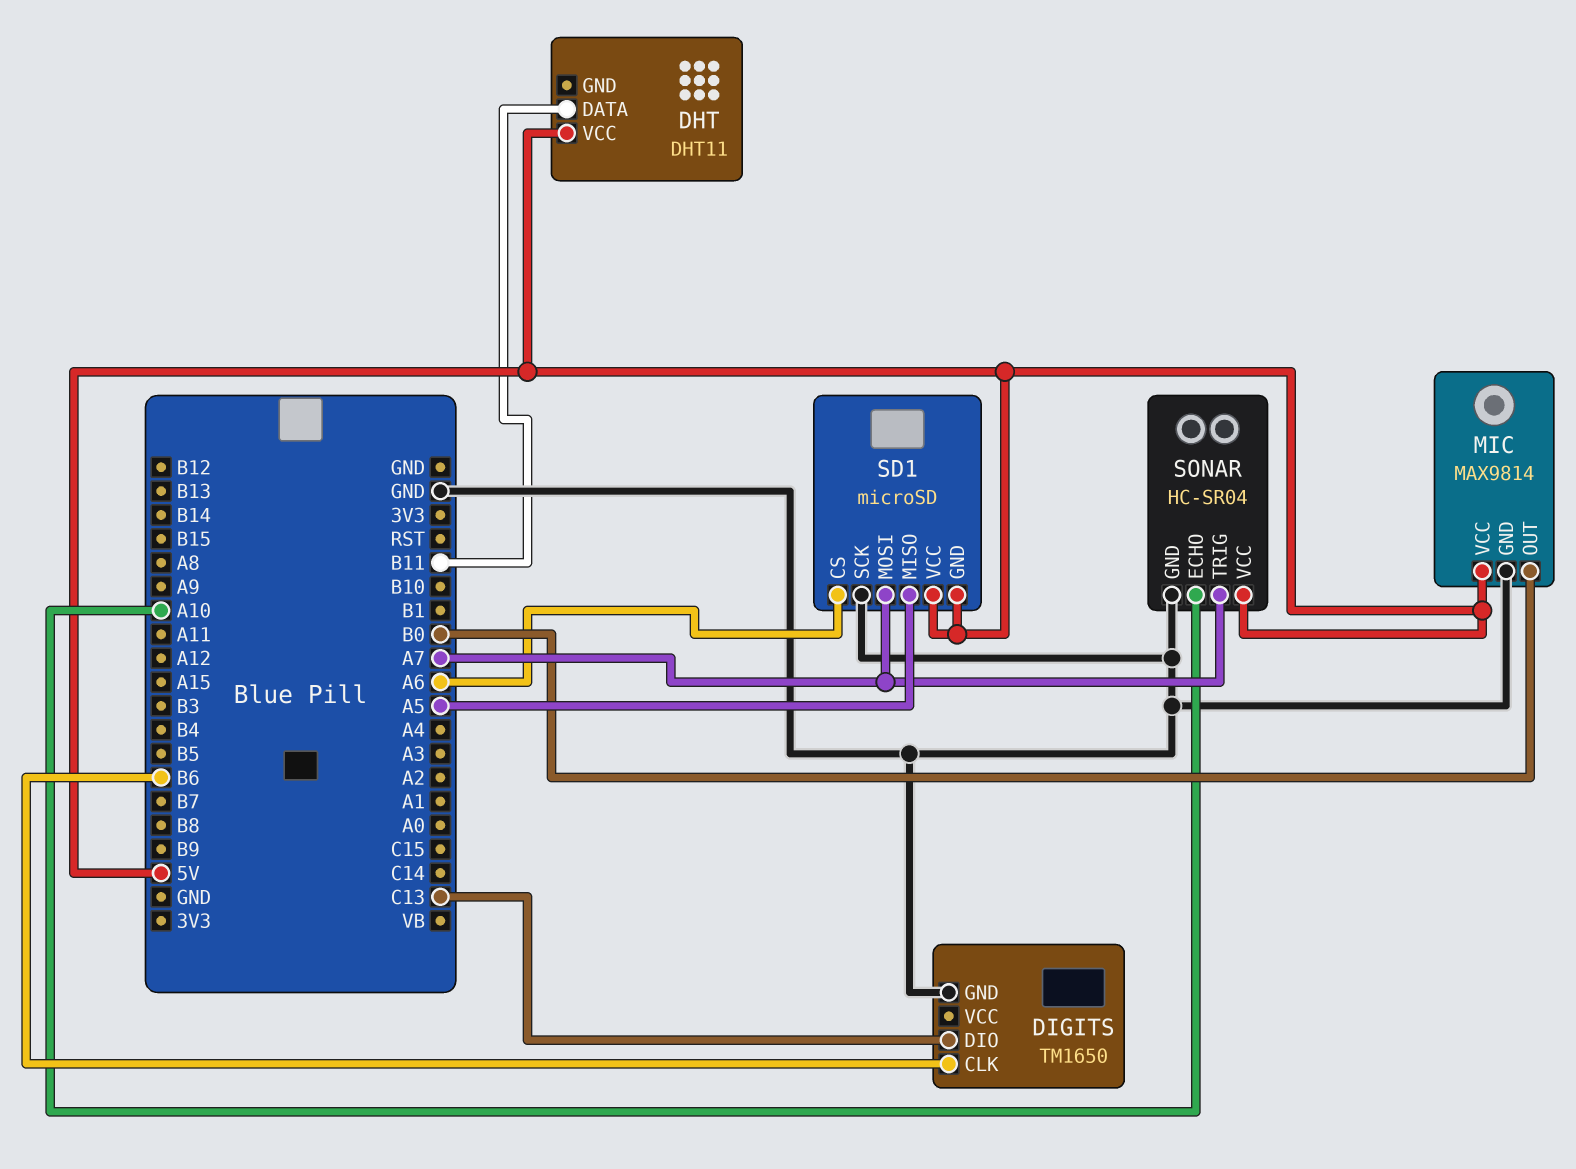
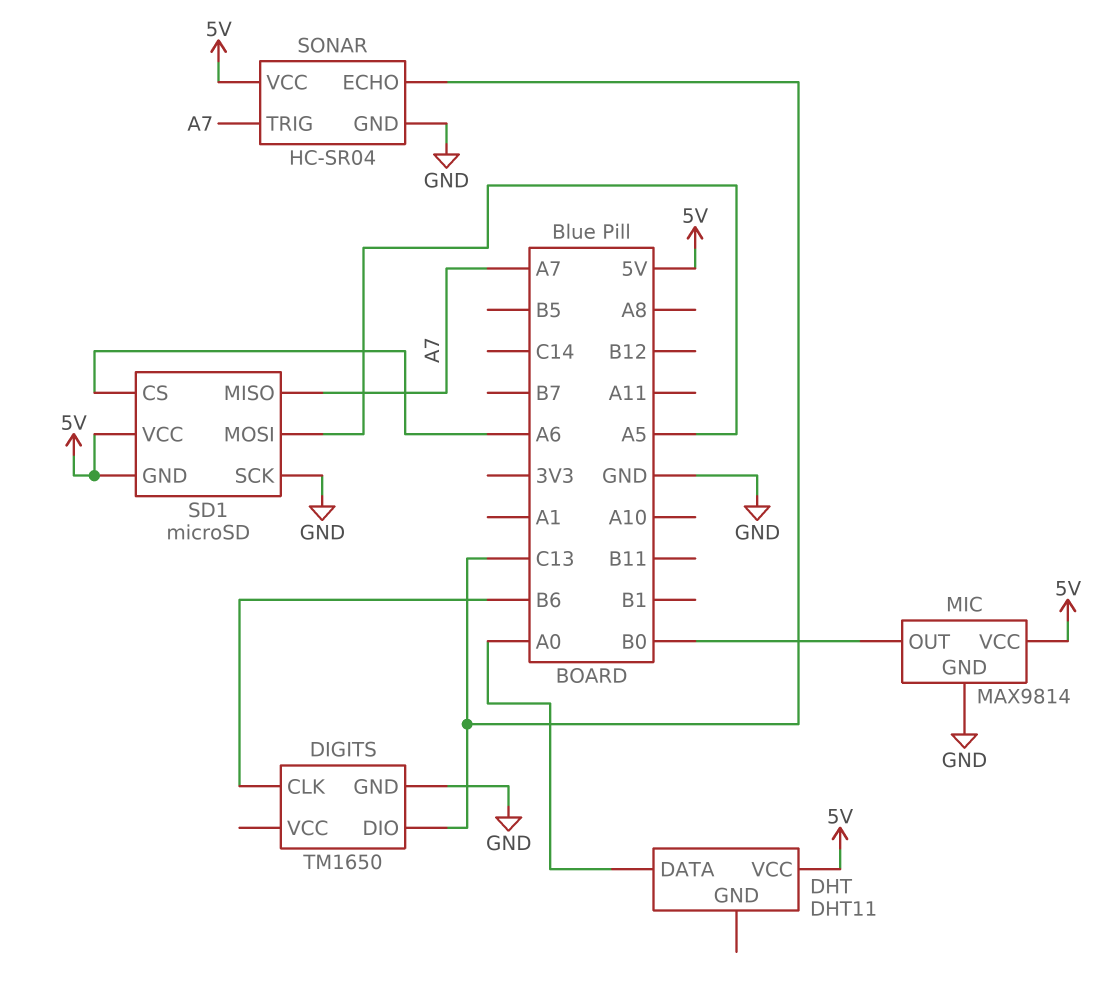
DHT pin DATA: B11 -> A0
SD1 pin MISO: A5 -> A7
SD1 pin MOSI: A7 -> A5
SONAR pin ECHO: A10 -> C13

